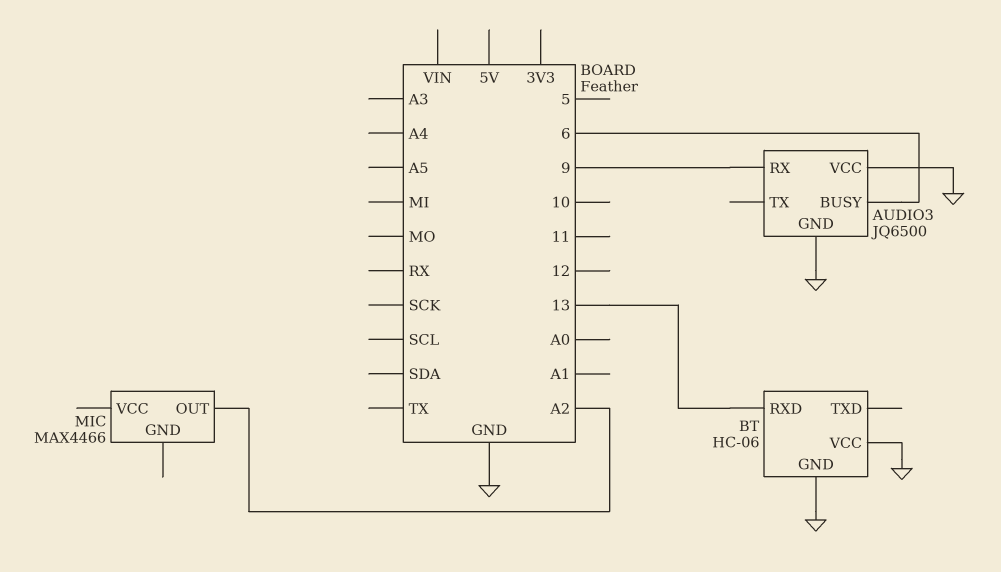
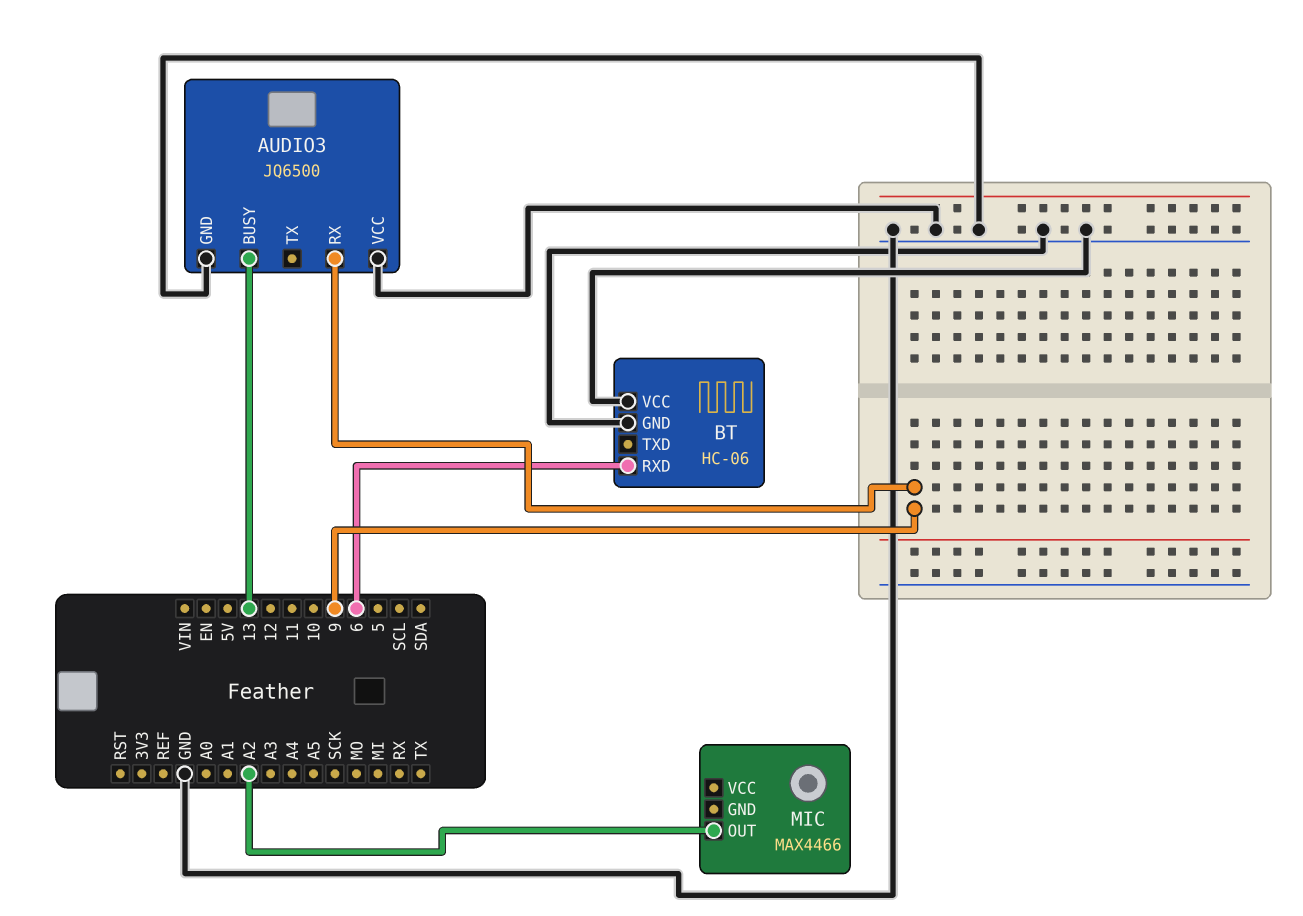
AUDIO3 pin BUSY: 6 -> 13
BT pin RXD: 13 -> 6

